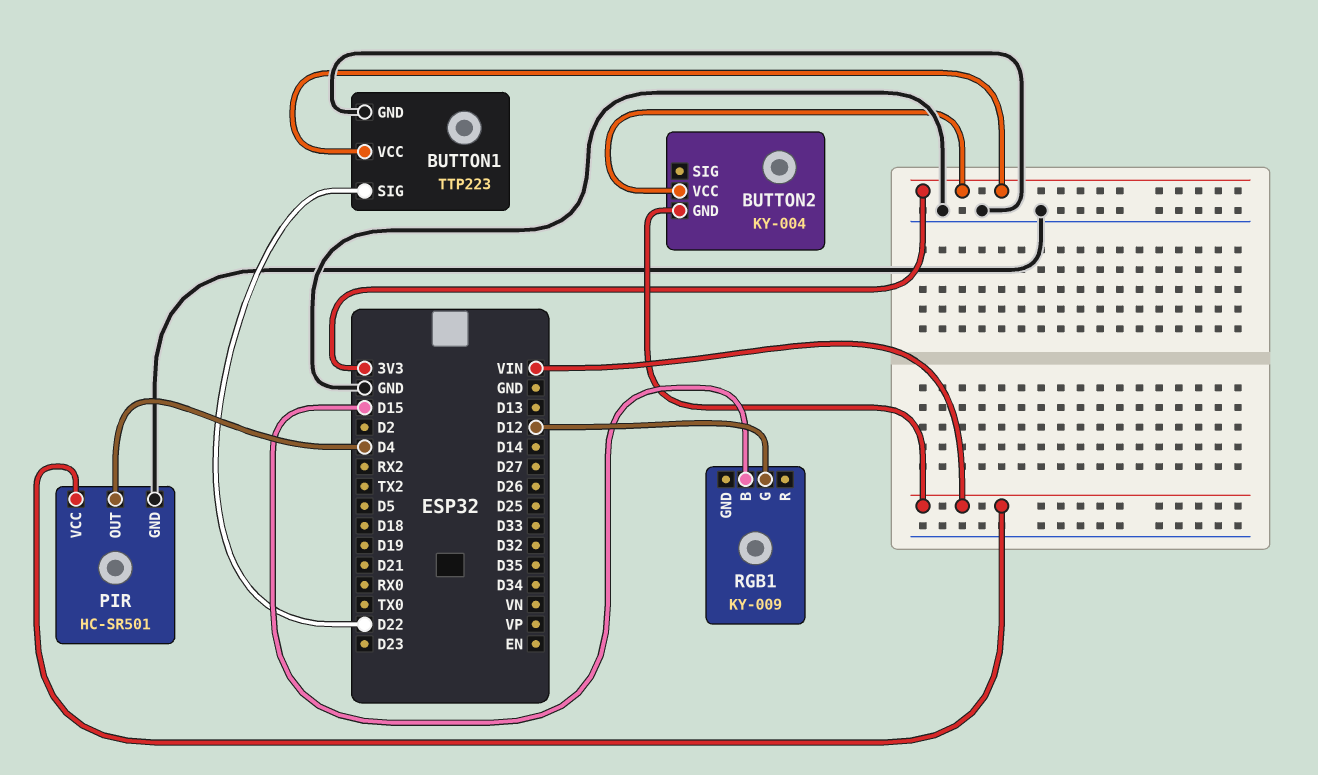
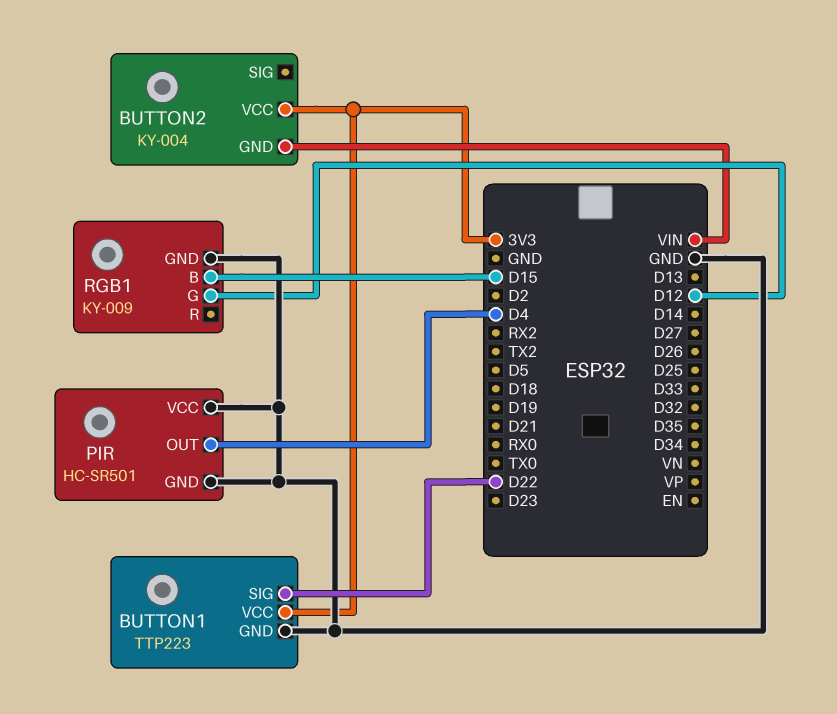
PIR pin VCC: VIN -> GND
RGB1 pin GND: none -> GND

